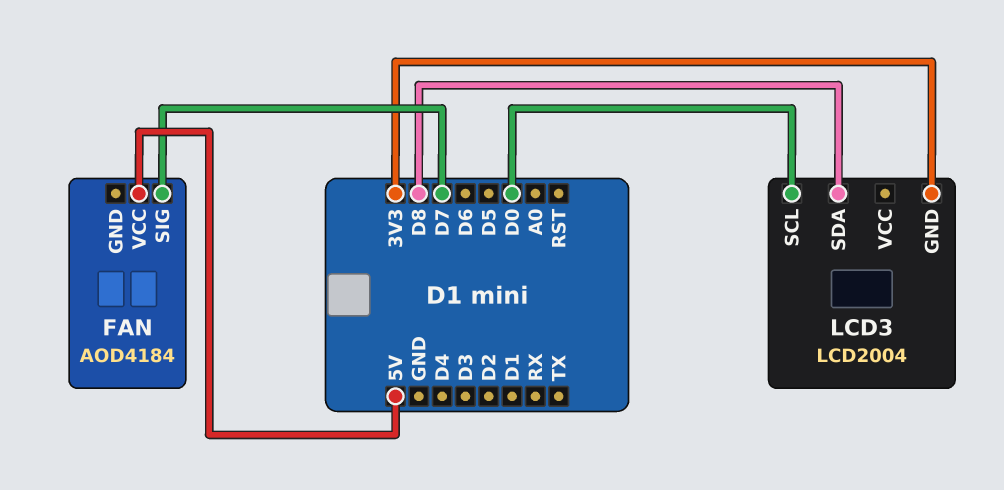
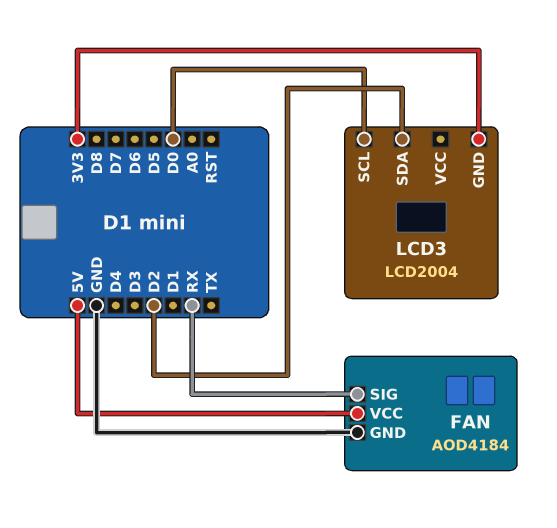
FAN pin GND: none -> GND
FAN pin SIG: D7 -> RX
LCD3 pin SDA: D8 -> D2

